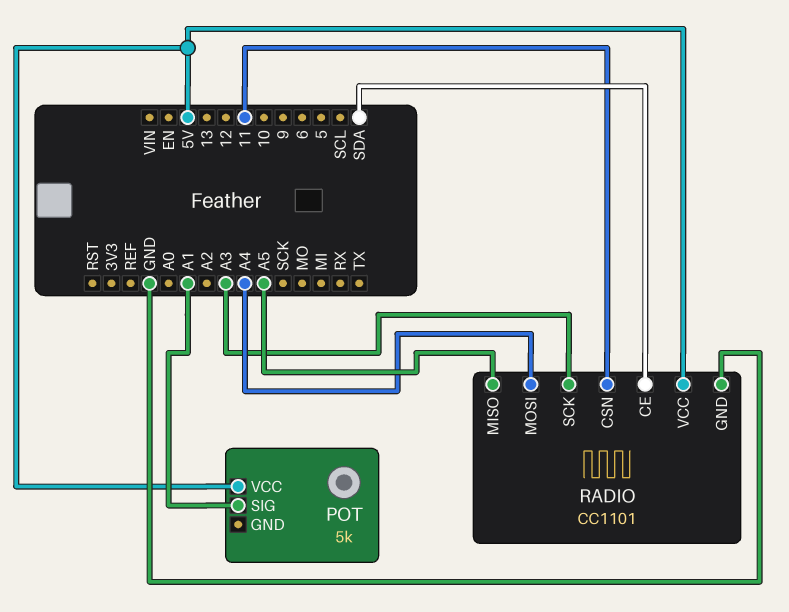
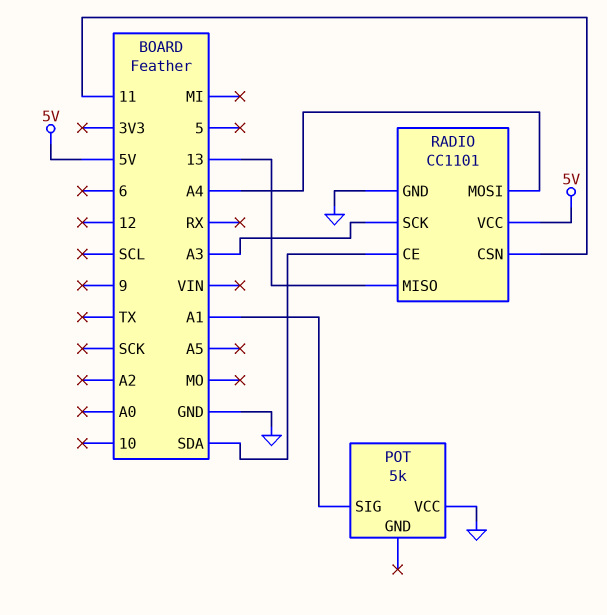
POT pin VCC: 5V -> GND
RADIO pin MISO: A5 -> 13

